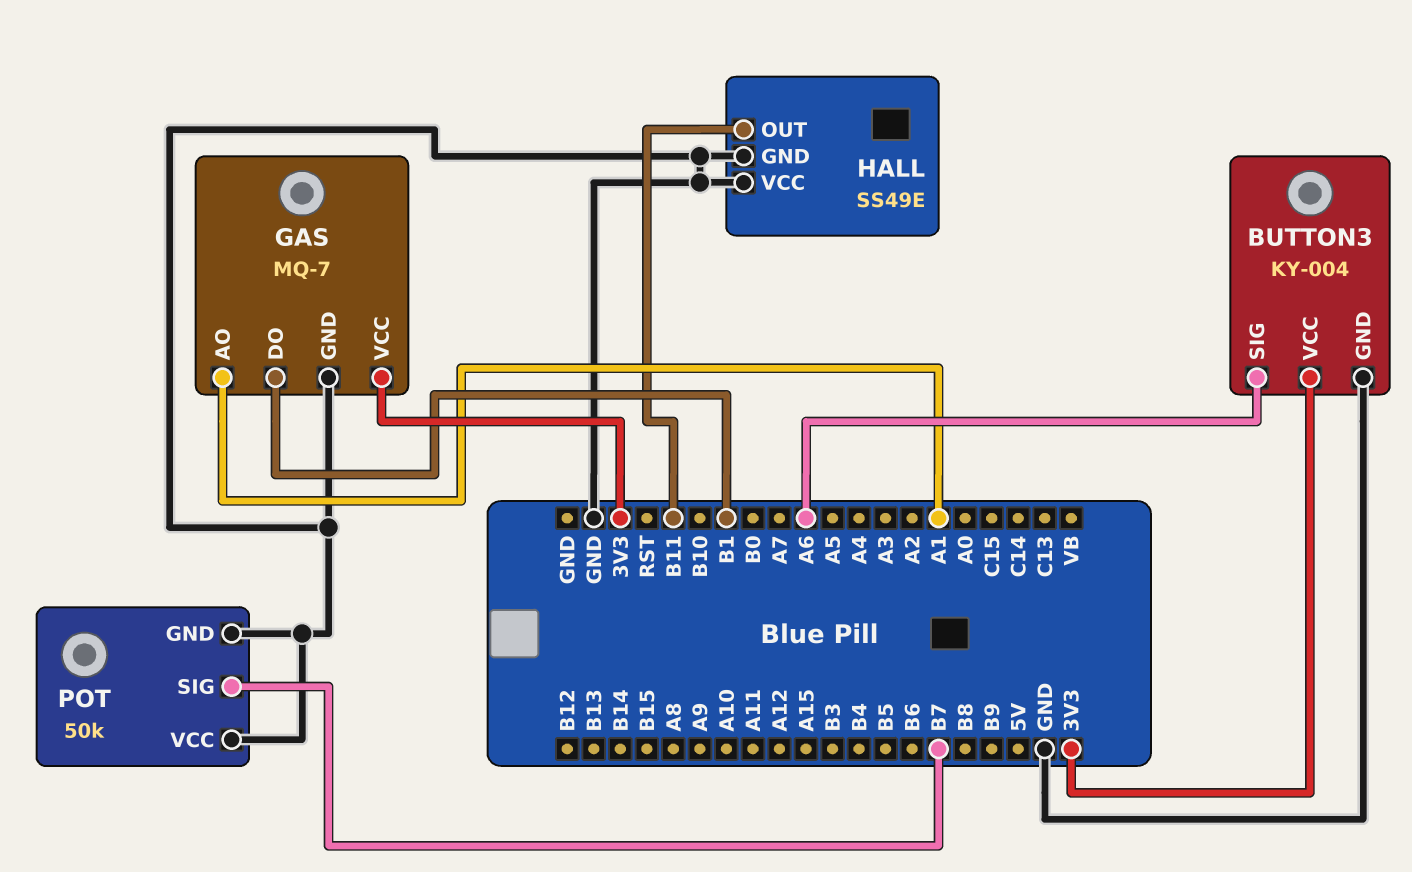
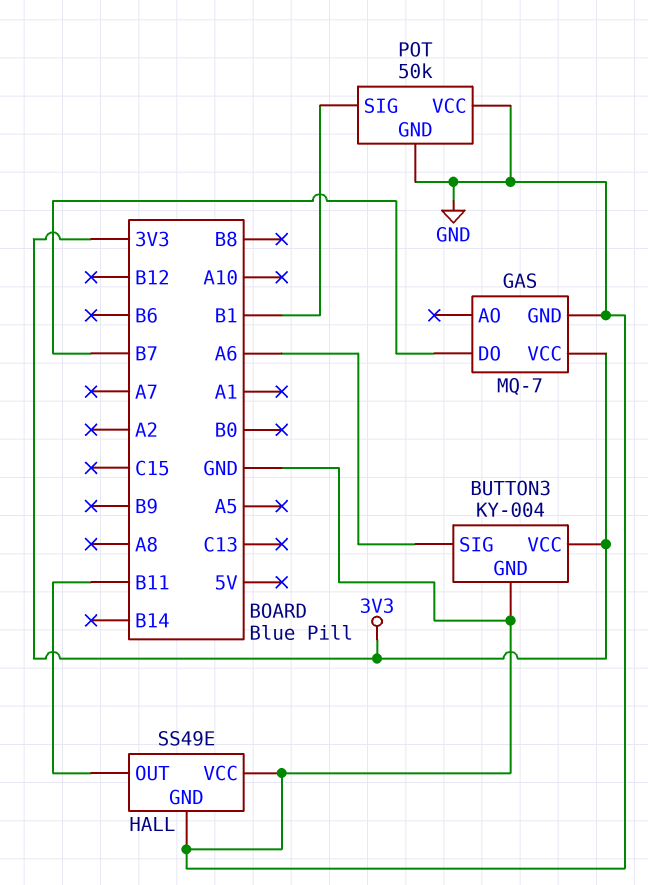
GAS pin AO: A1 -> none
GAS pin DO: B1 -> B7
POT pin SIG: B7 -> B1

